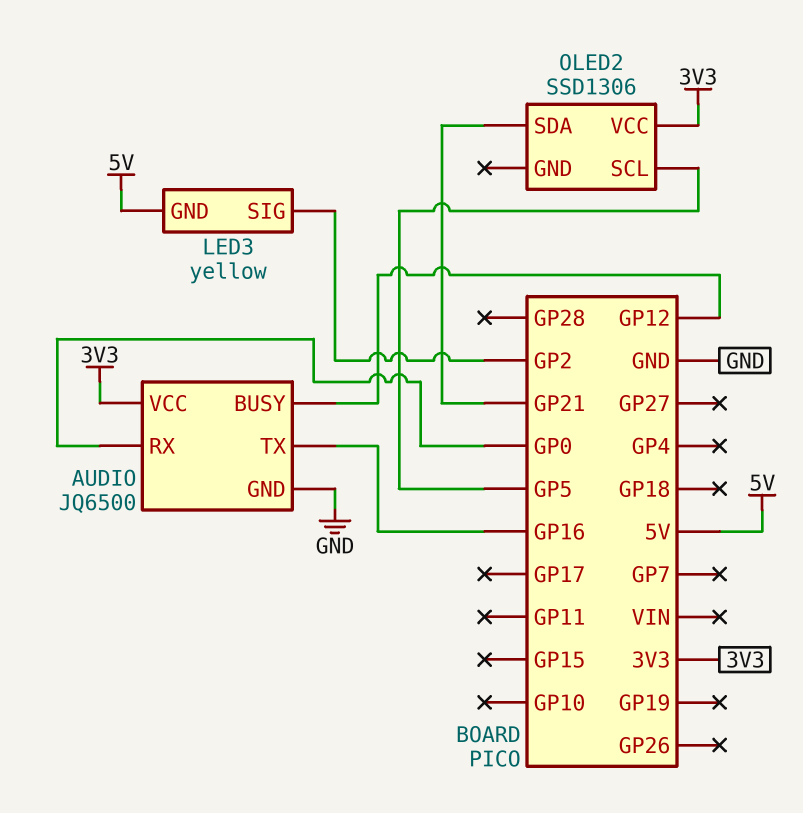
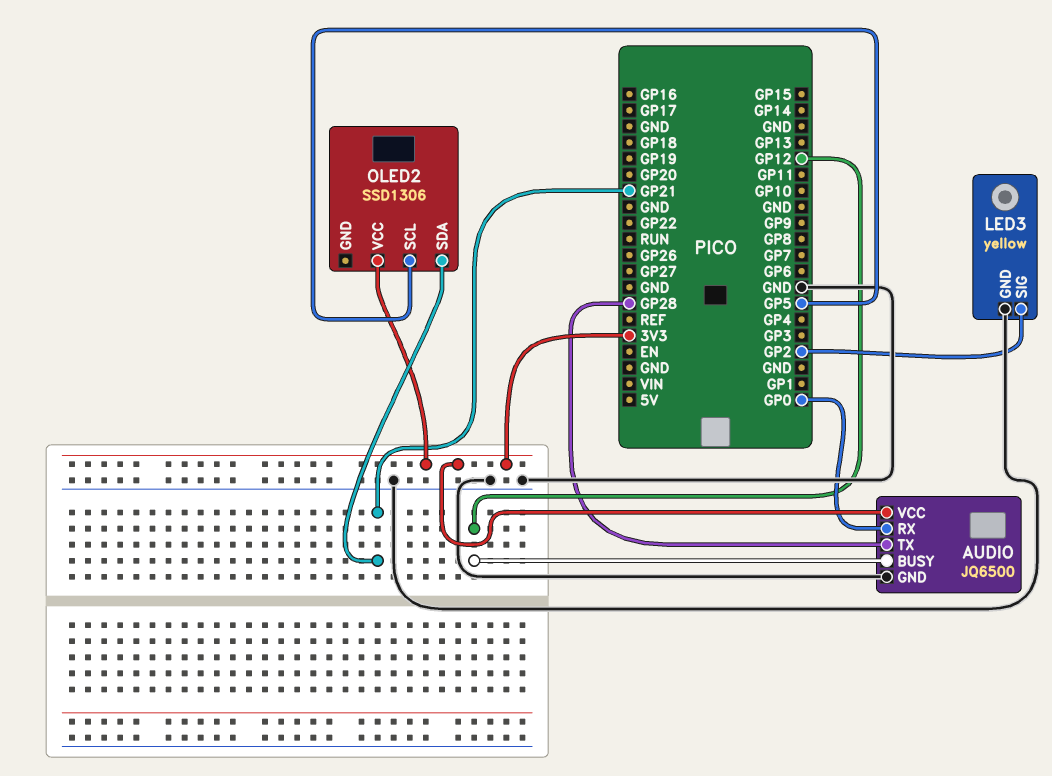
AUDIO pin TX: GP16 -> GP28
LED3 pin GND: 5V -> GND

